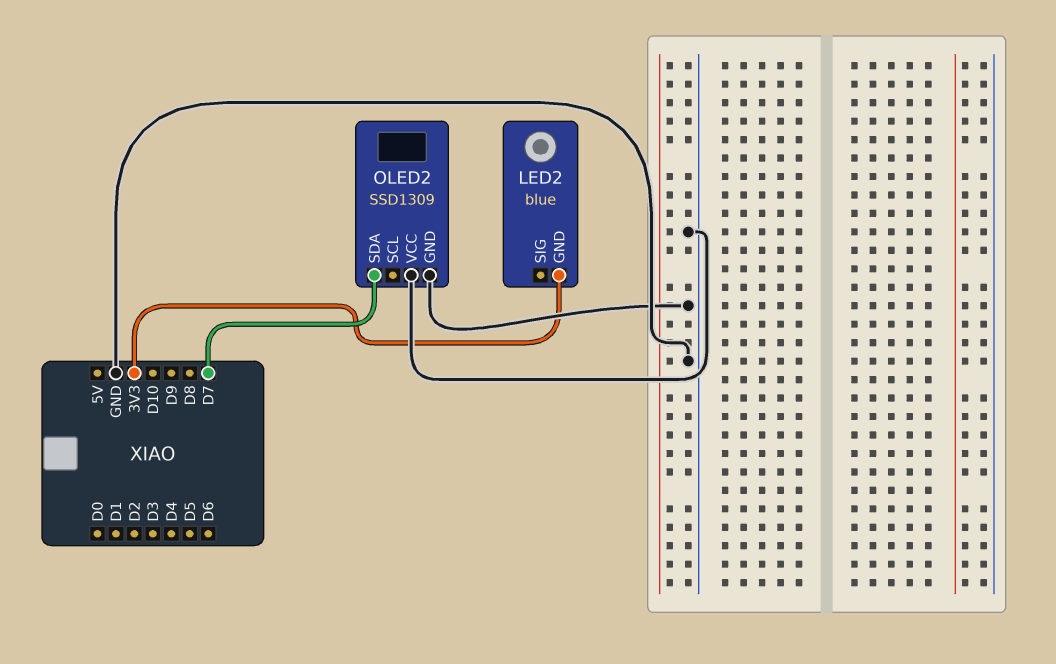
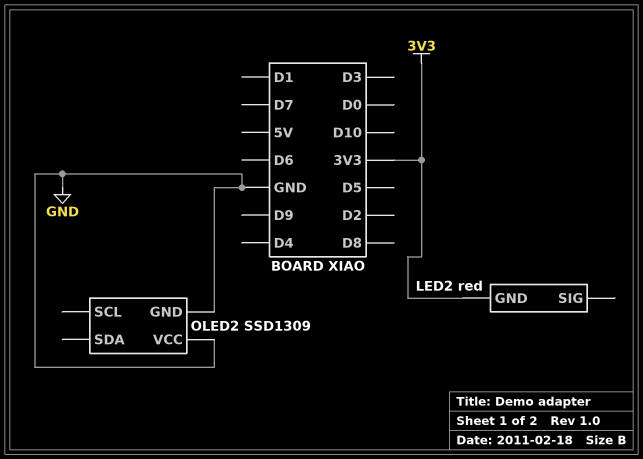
LED2: blue -> red
OLED2 pin SDA: D7 -> none

